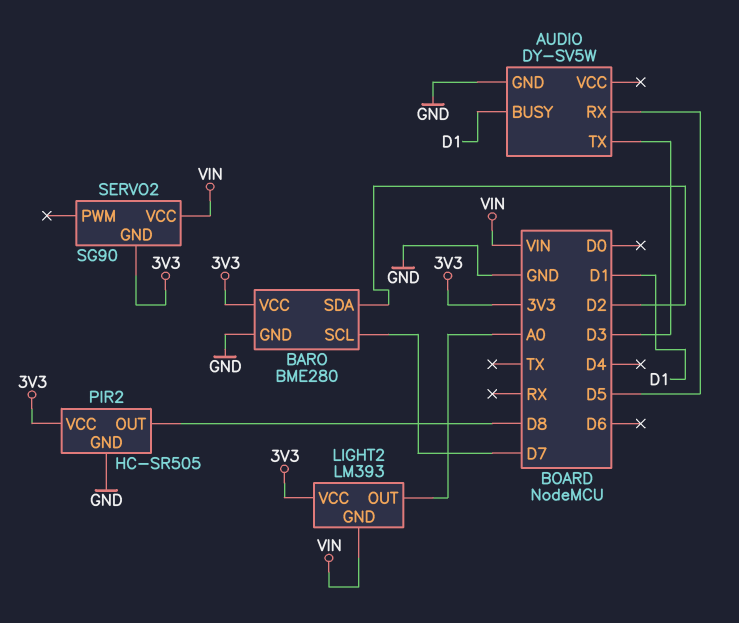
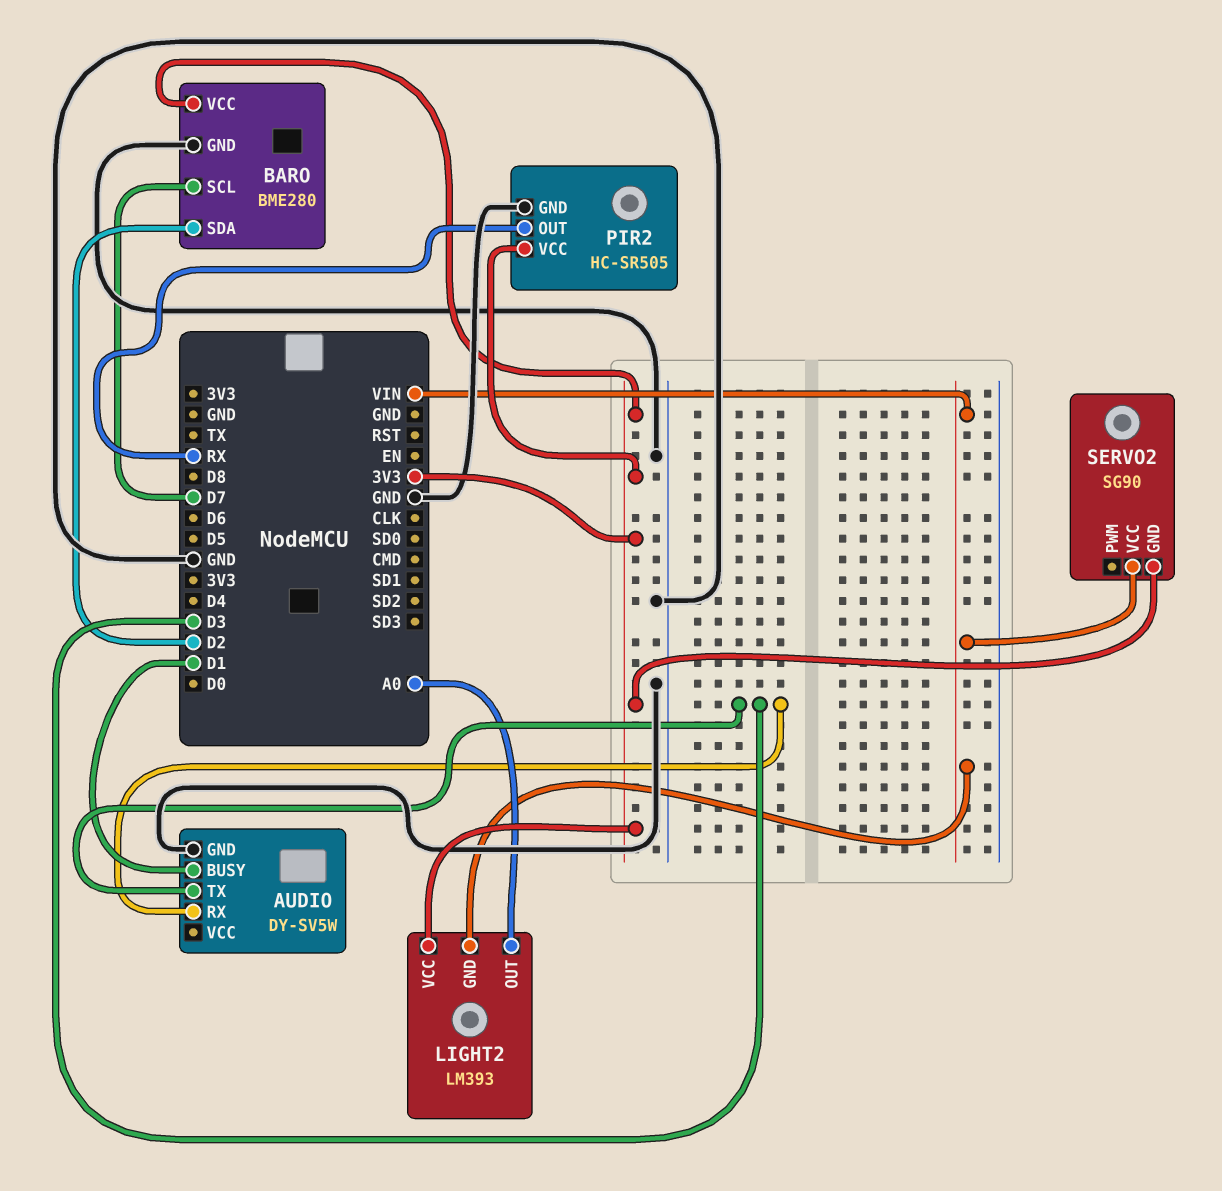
AUDIO pin RX: D5 -> D3
PIR2 pin OUT: D8 -> RX

